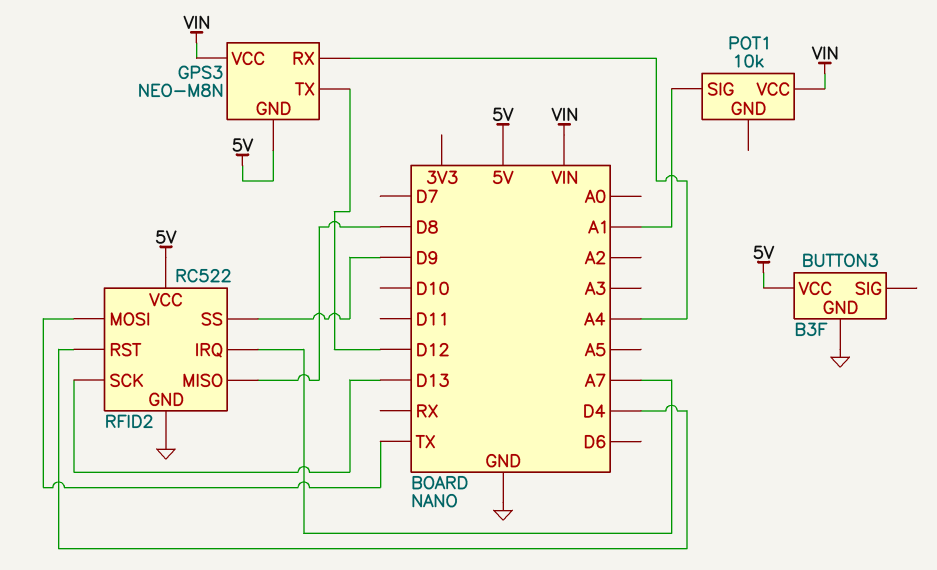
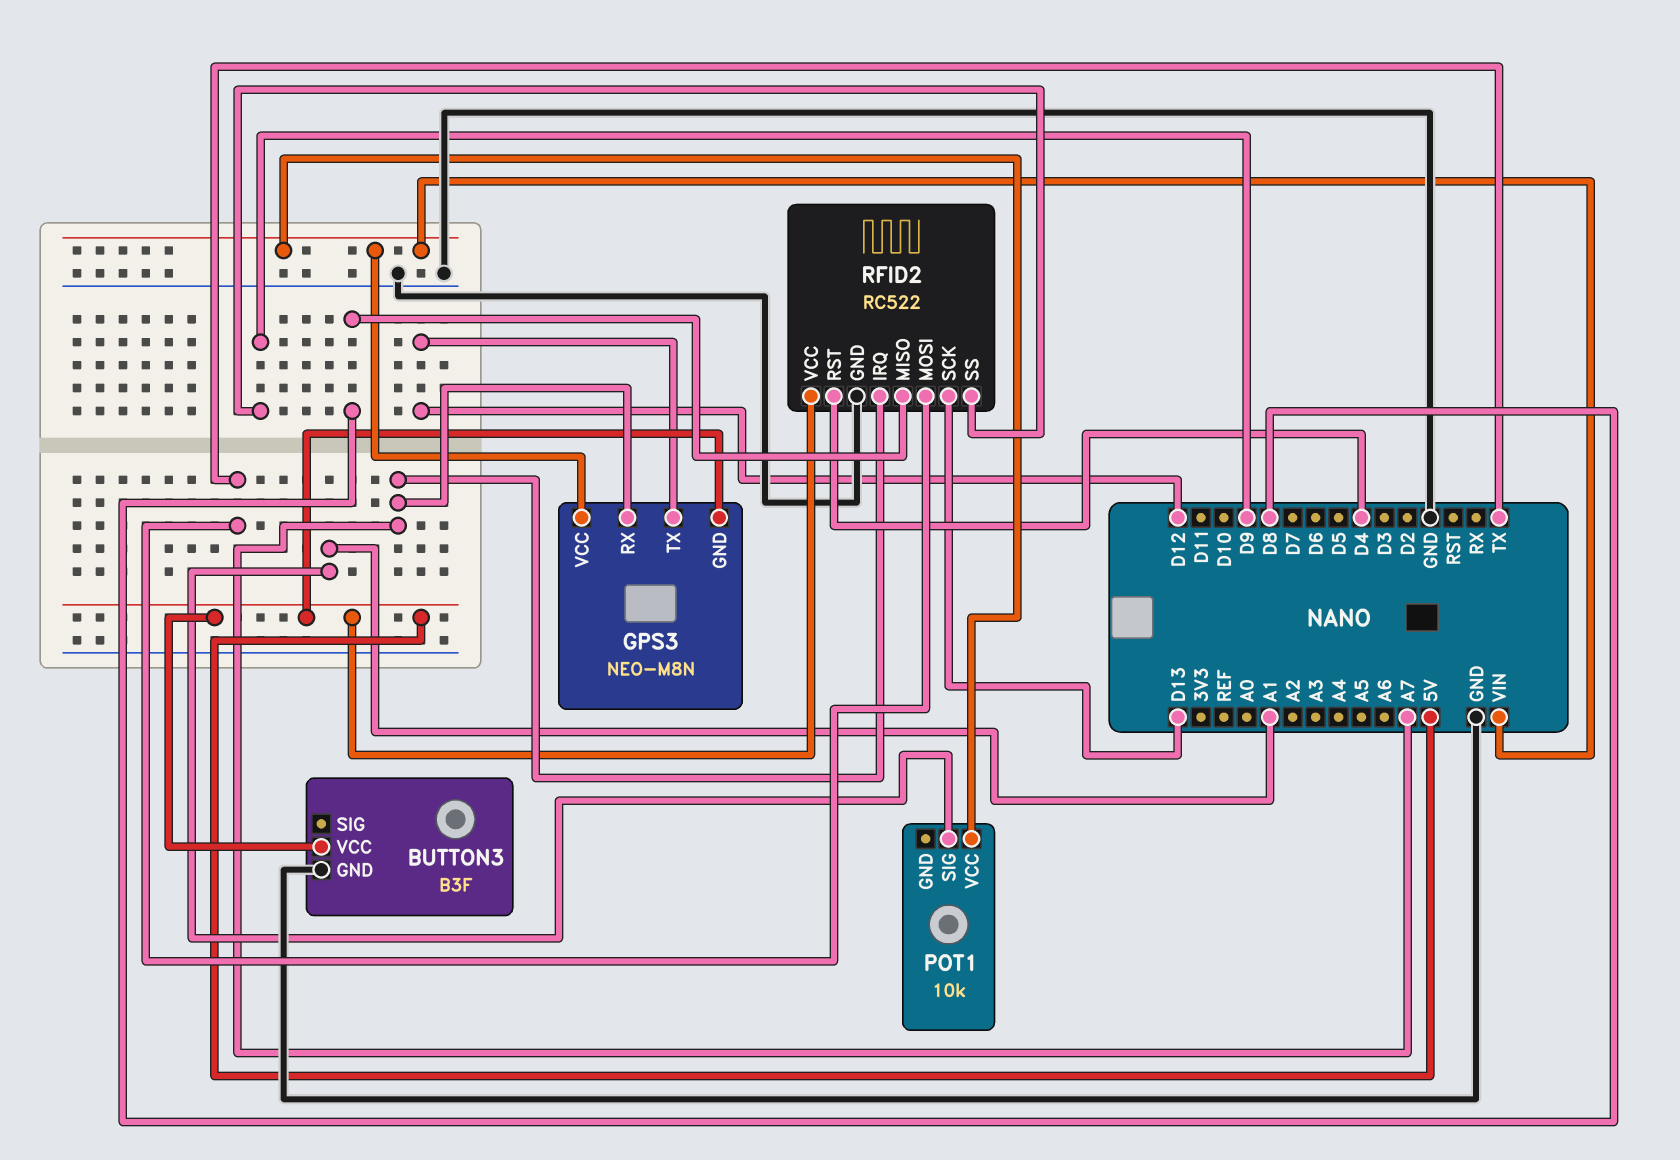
GPS3 pin RX: A4 -> A7

